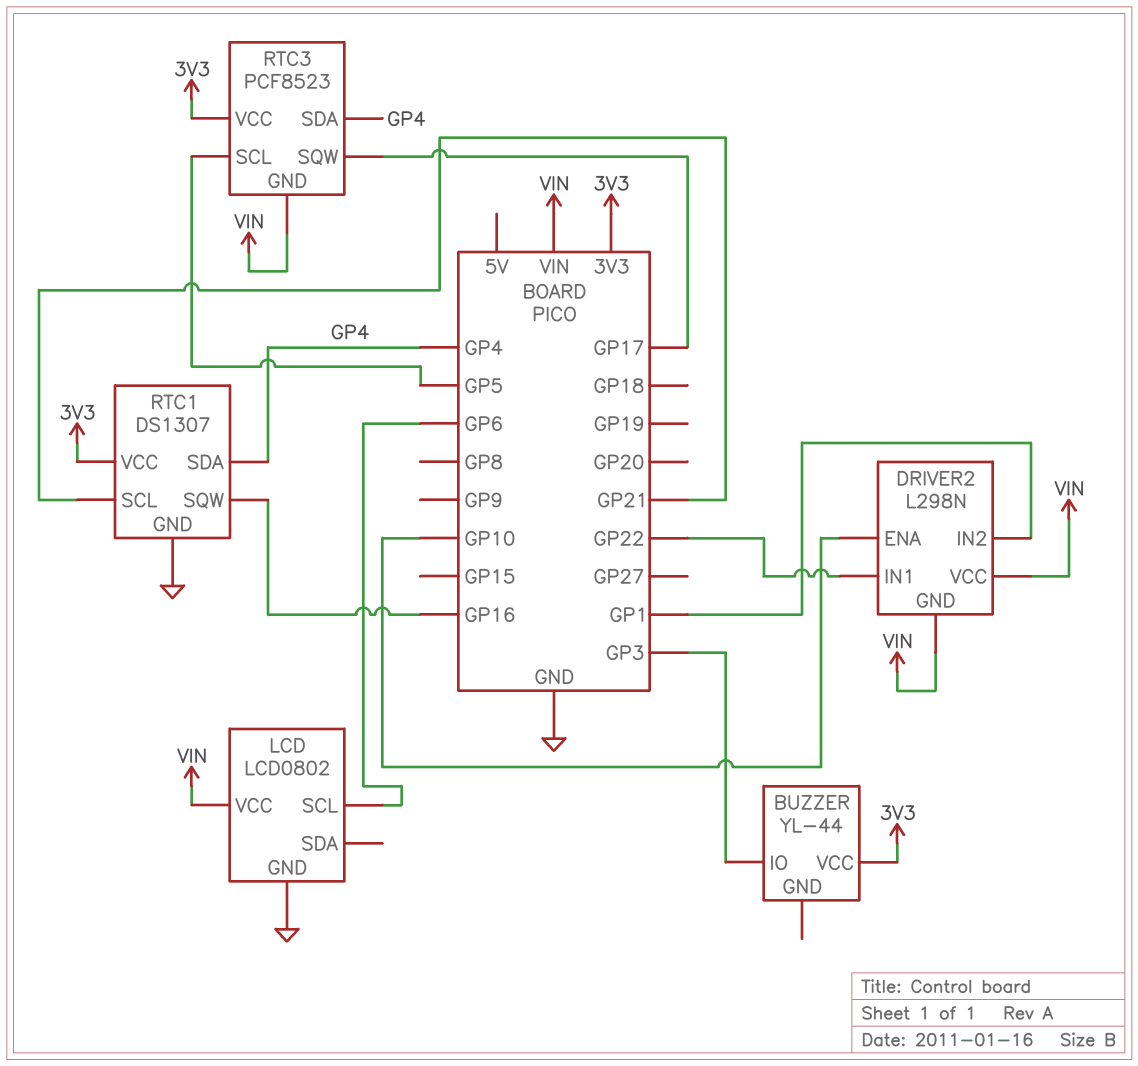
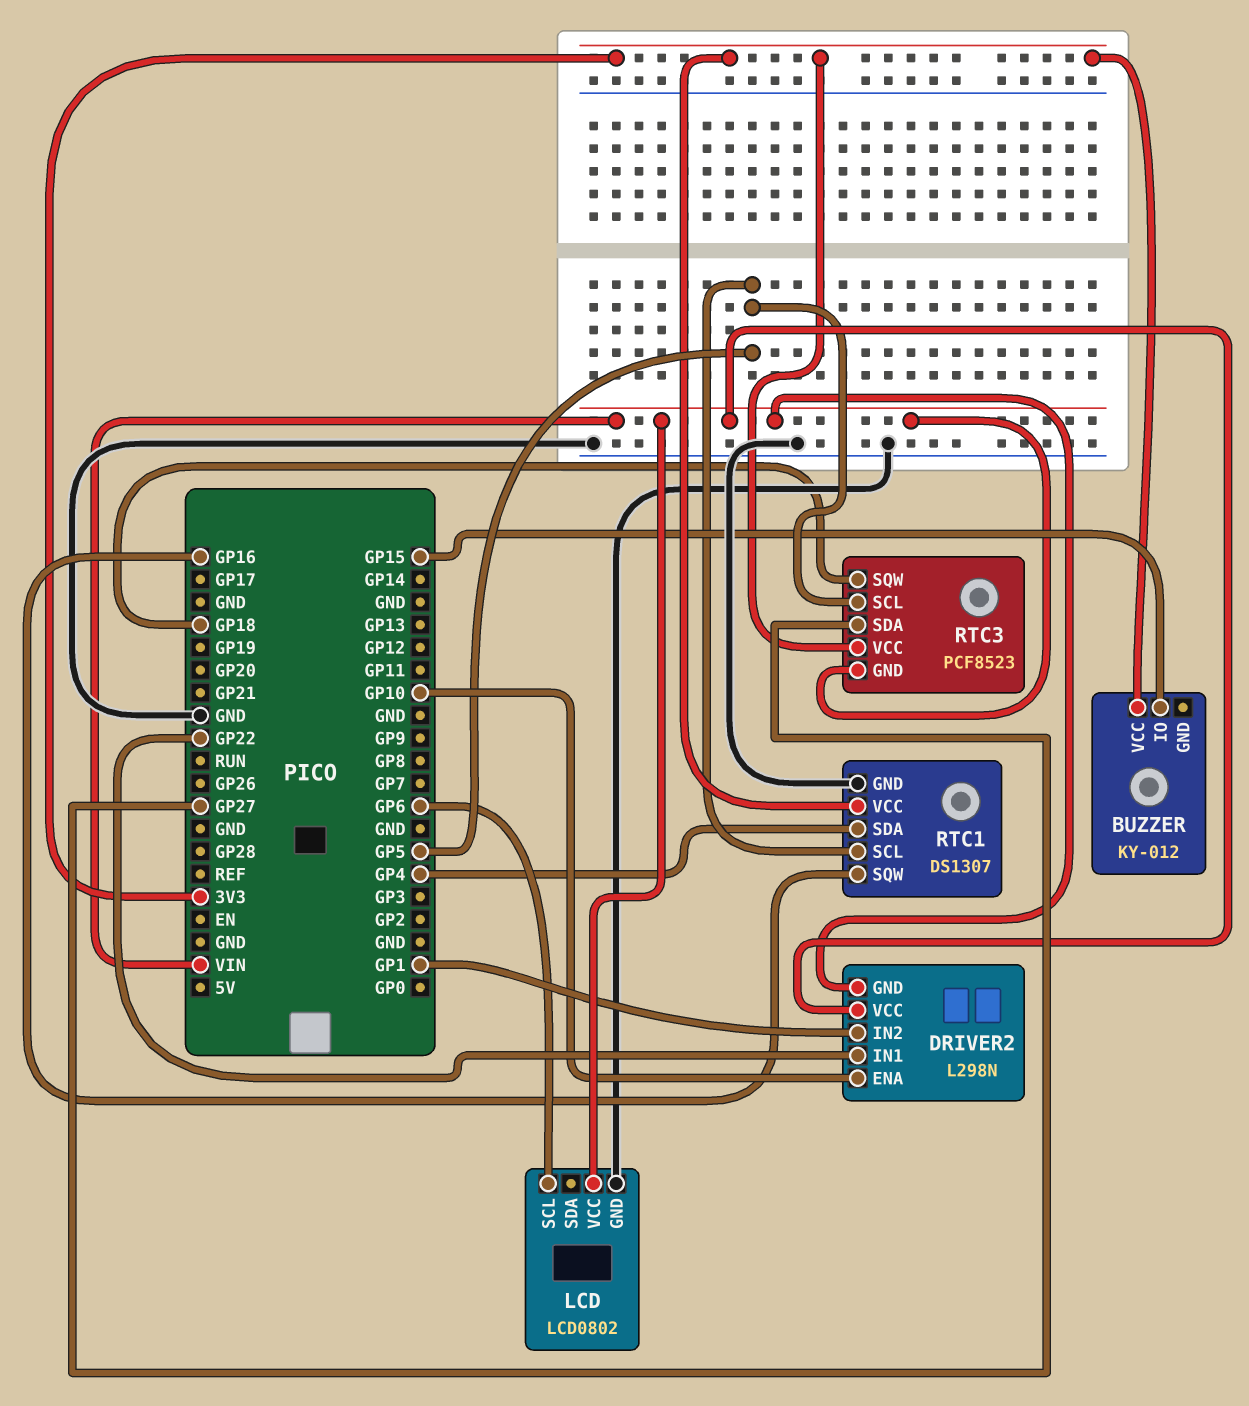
BUZZER: YL-44 -> KY-012
BUZZER pin IO: GP3 -> GP15
RTC1 pin SCL: GP21 -> GP5
RTC3 pin SDA: GP4 -> GP27
RTC3 pin SQW: GP17 -> GP18

